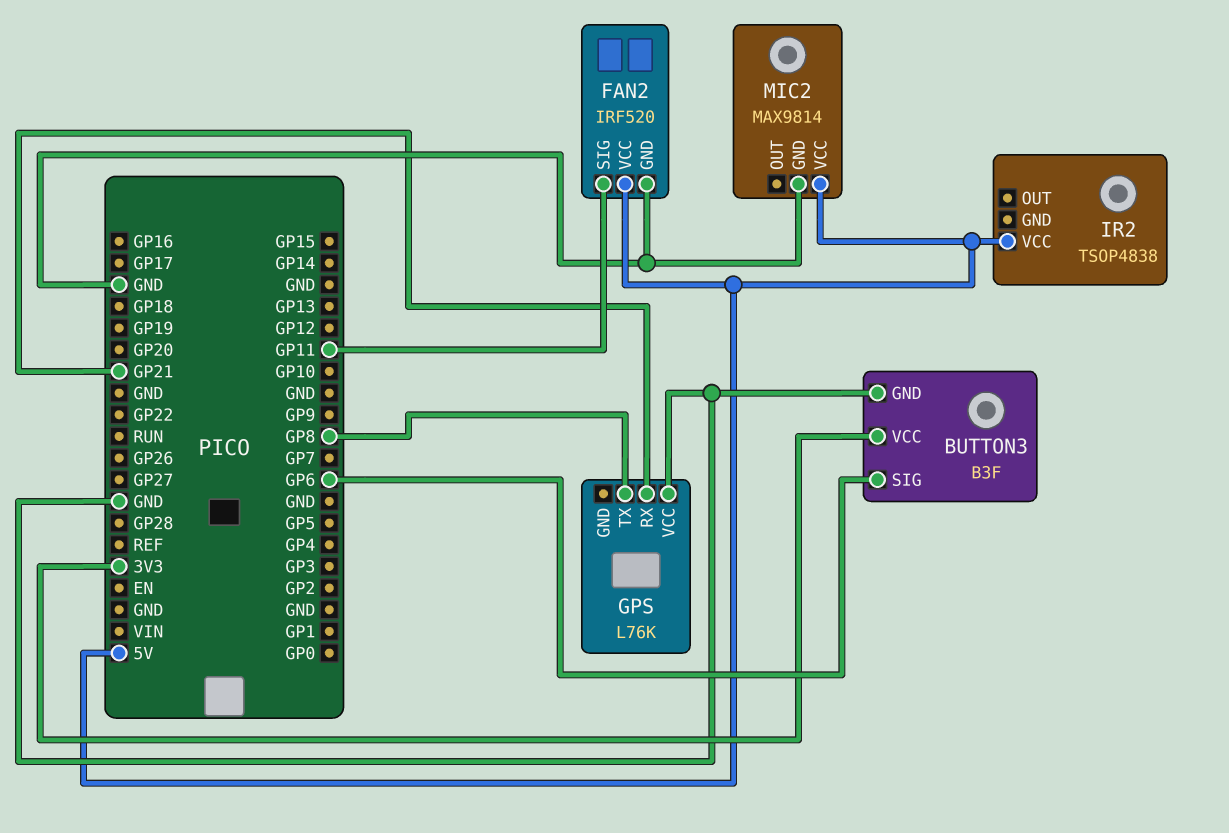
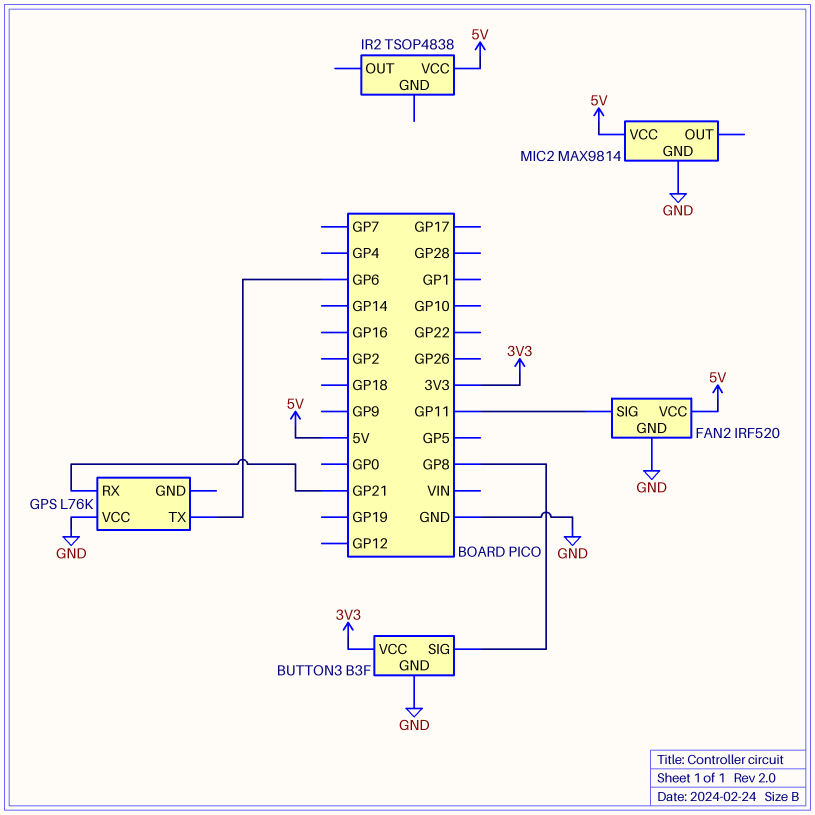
BUTTON3 pin SIG: GP6 -> GP8
GPS pin TX: GP8 -> GP6

